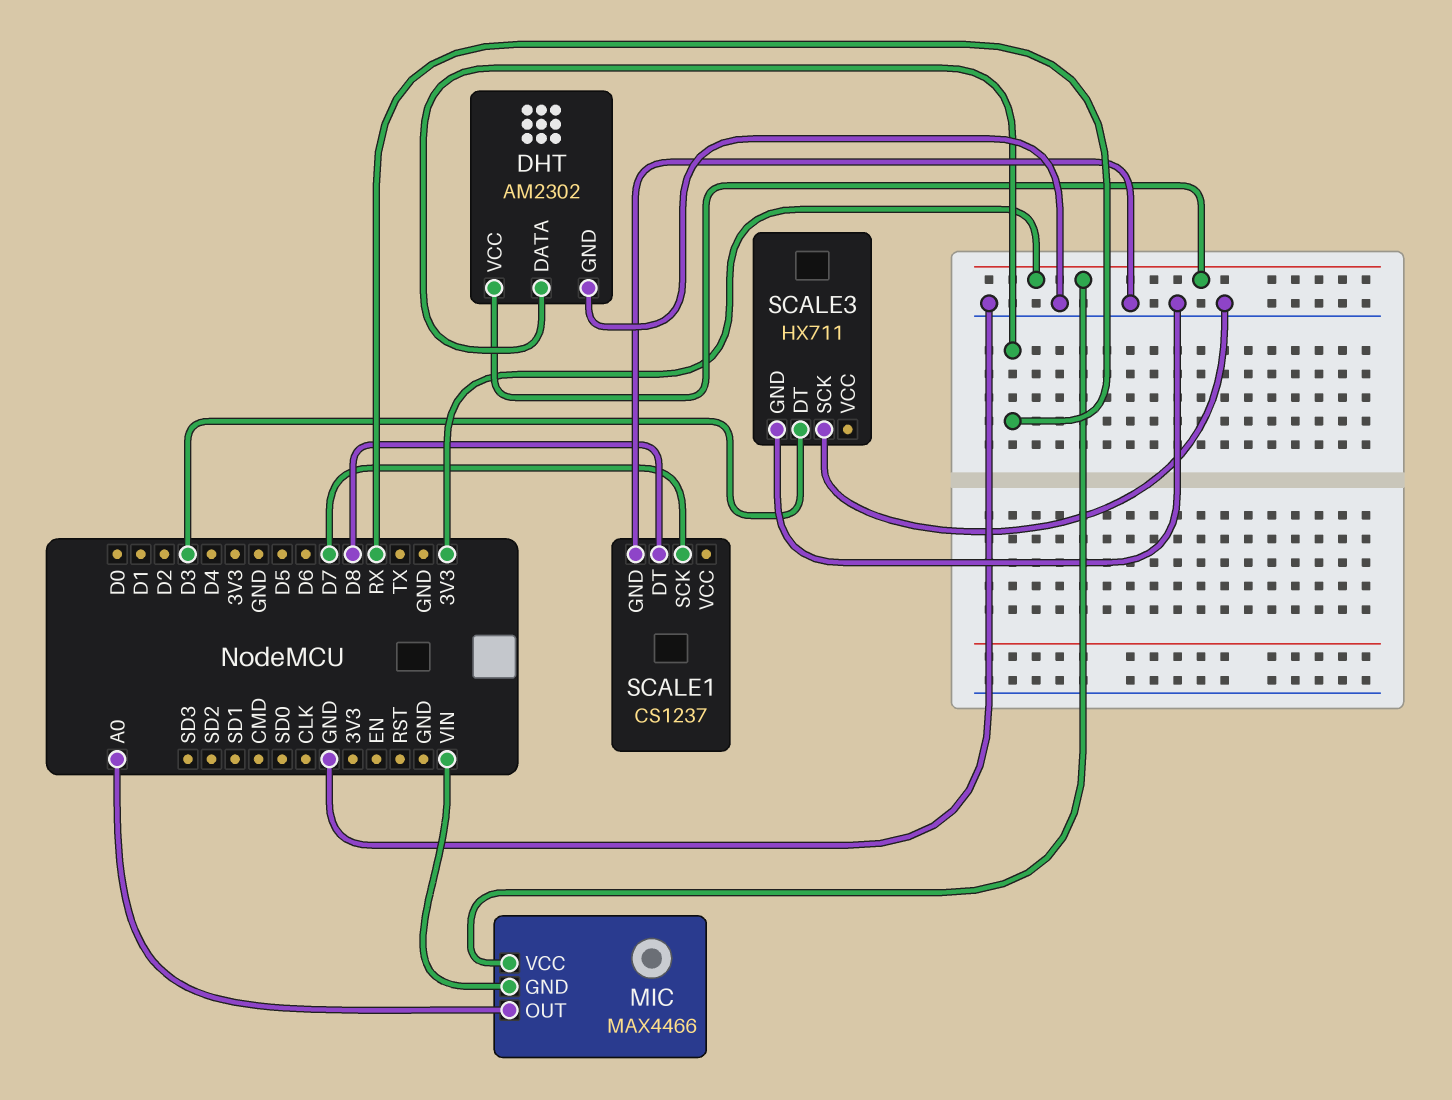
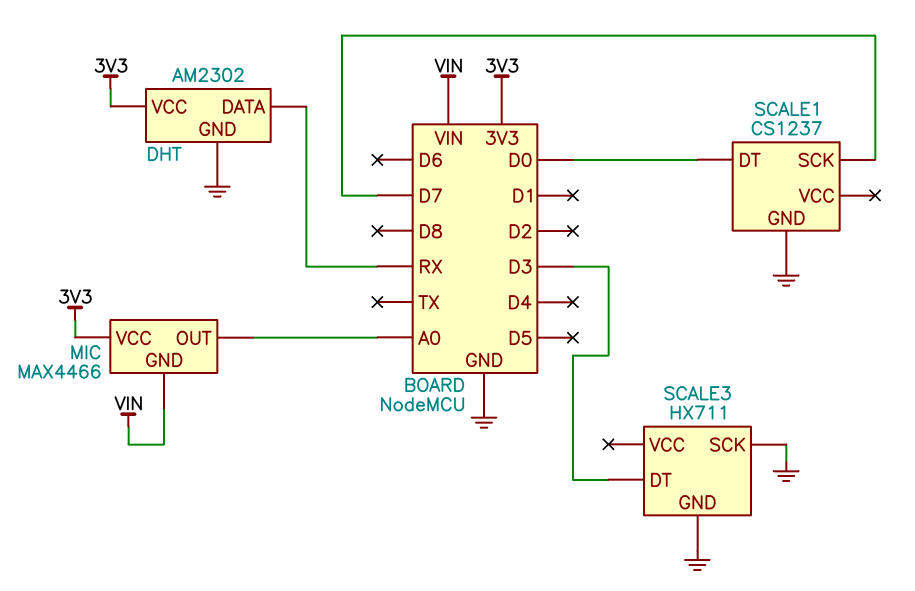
SCALE1 pin DT: D8 -> D0

